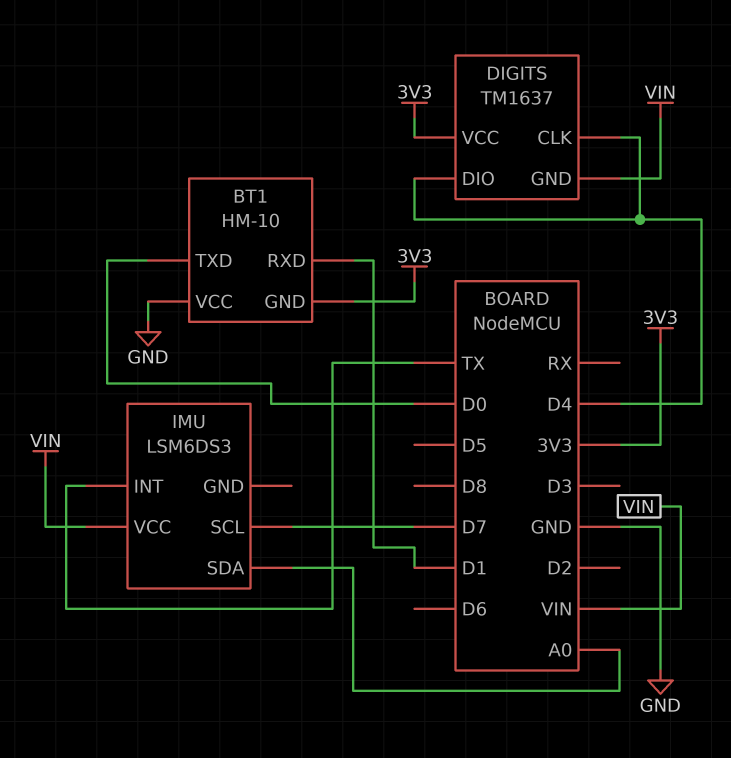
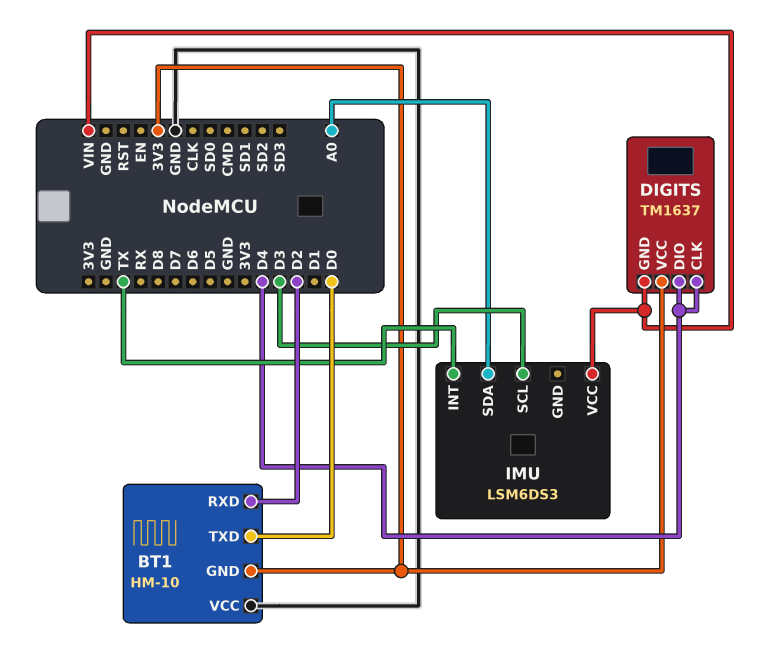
BT1 pin RXD: D1 -> D2
IMU pin SCL: D7 -> D3

